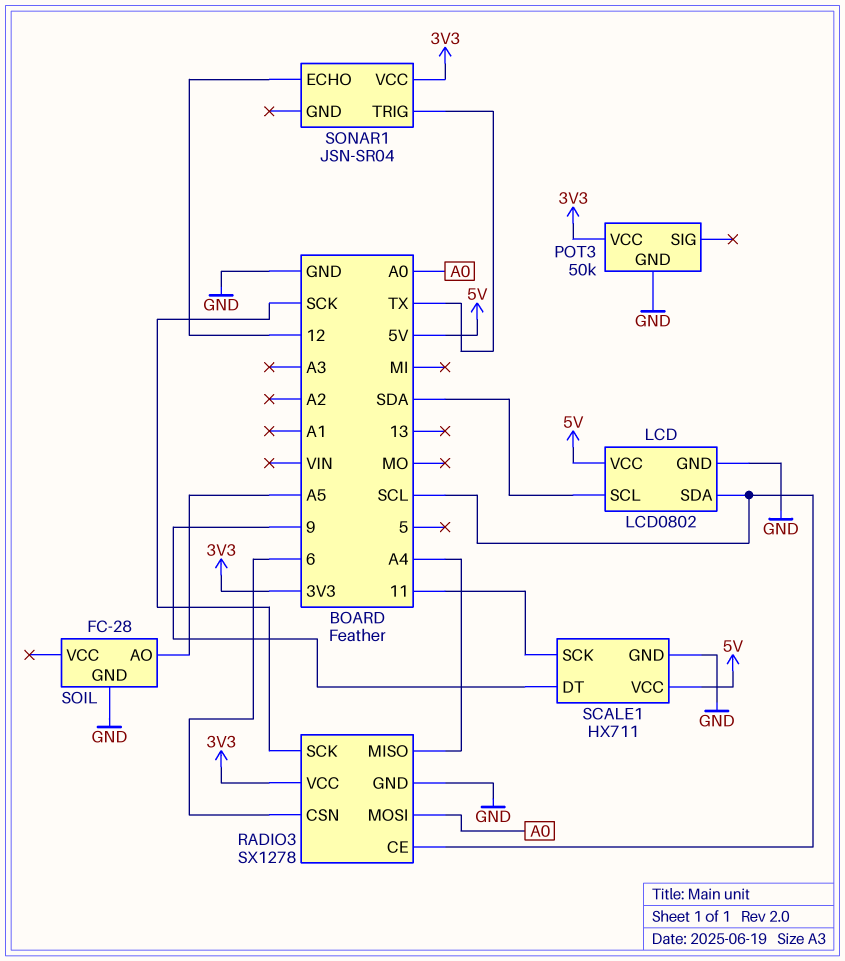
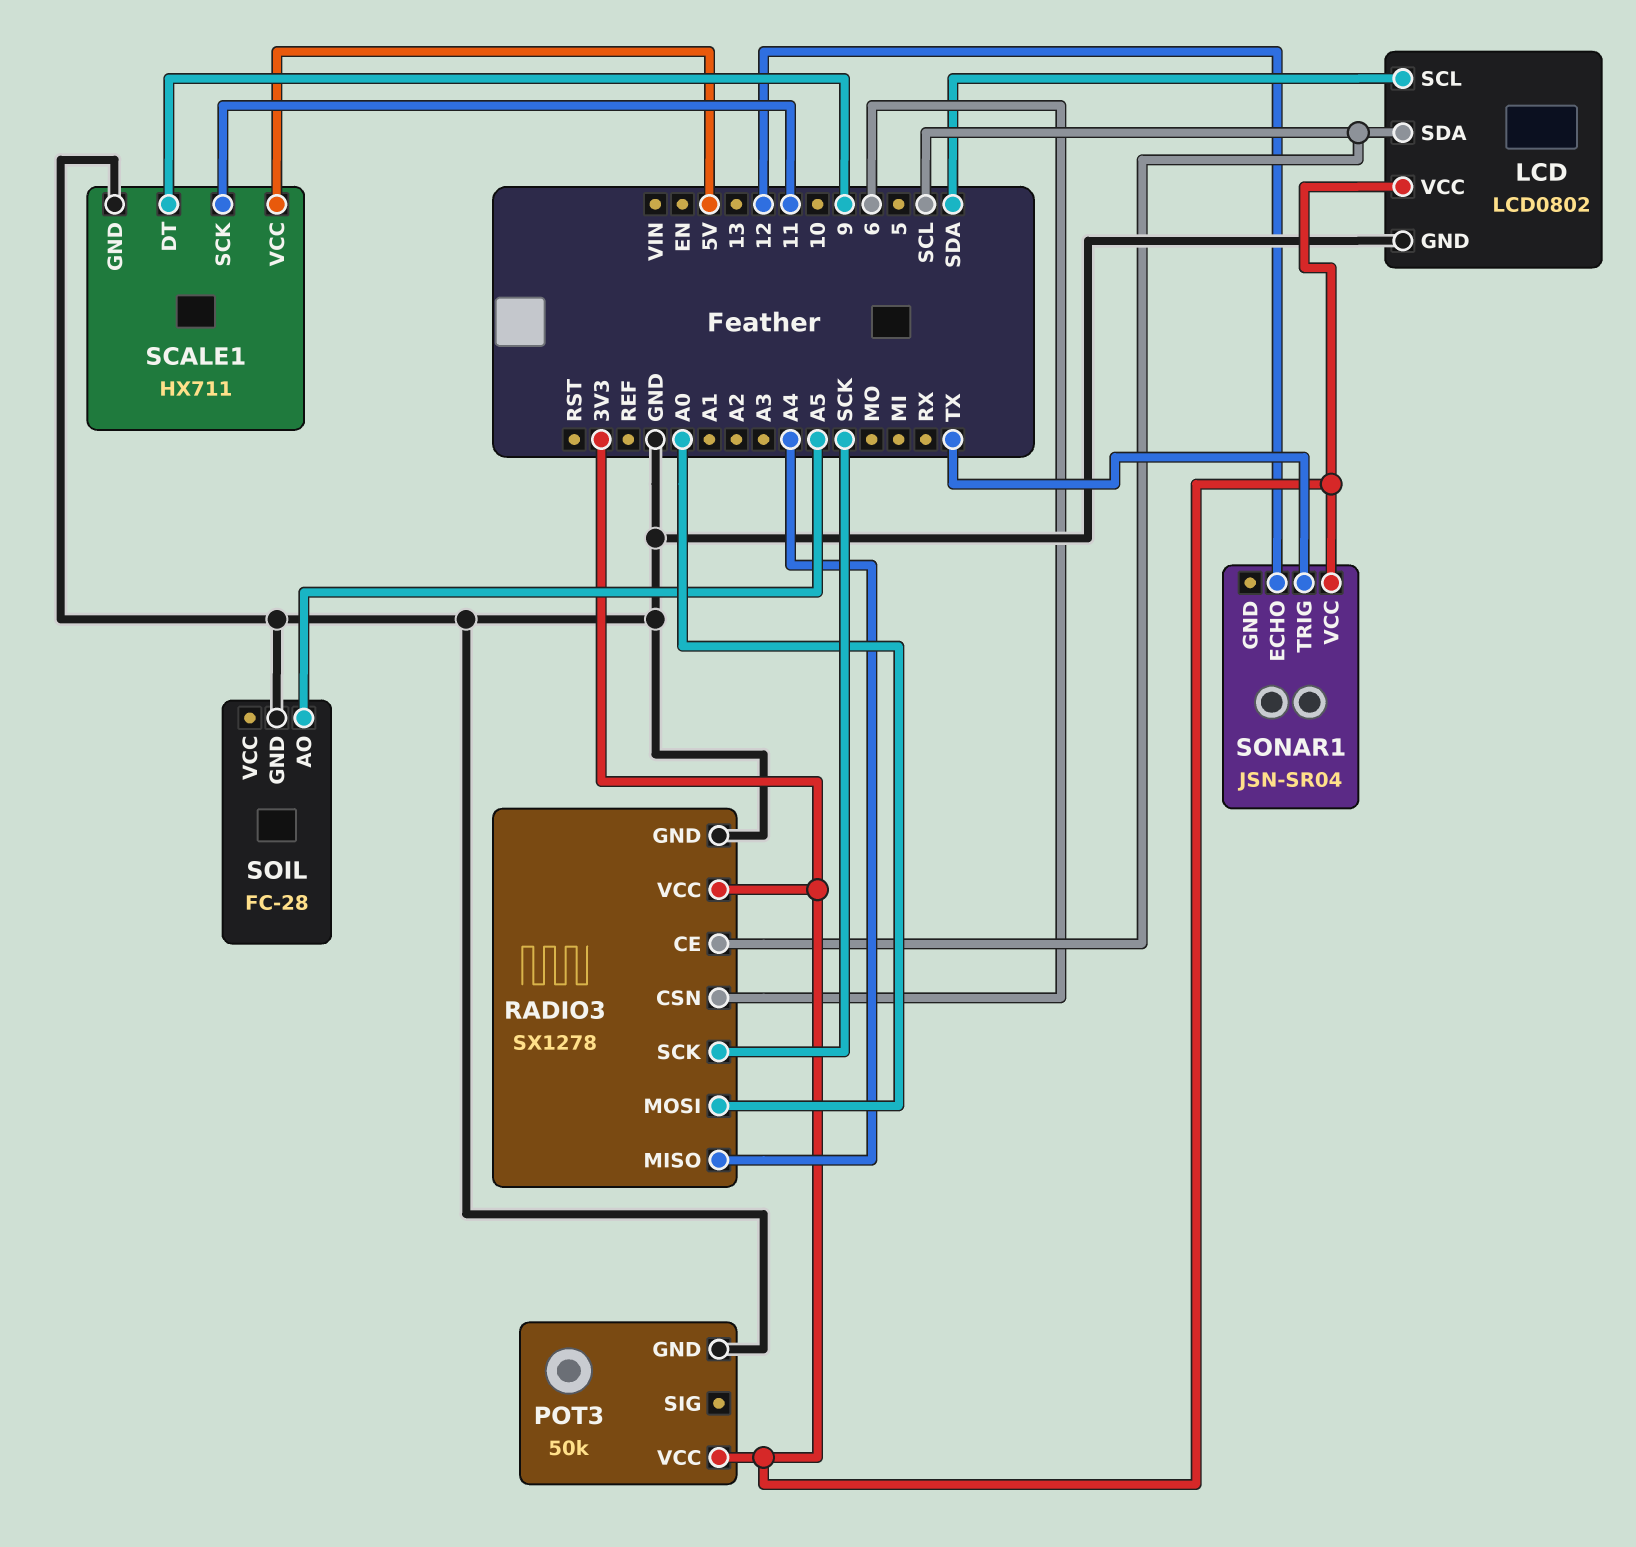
LCD pin VCC: 5V -> 3V3

